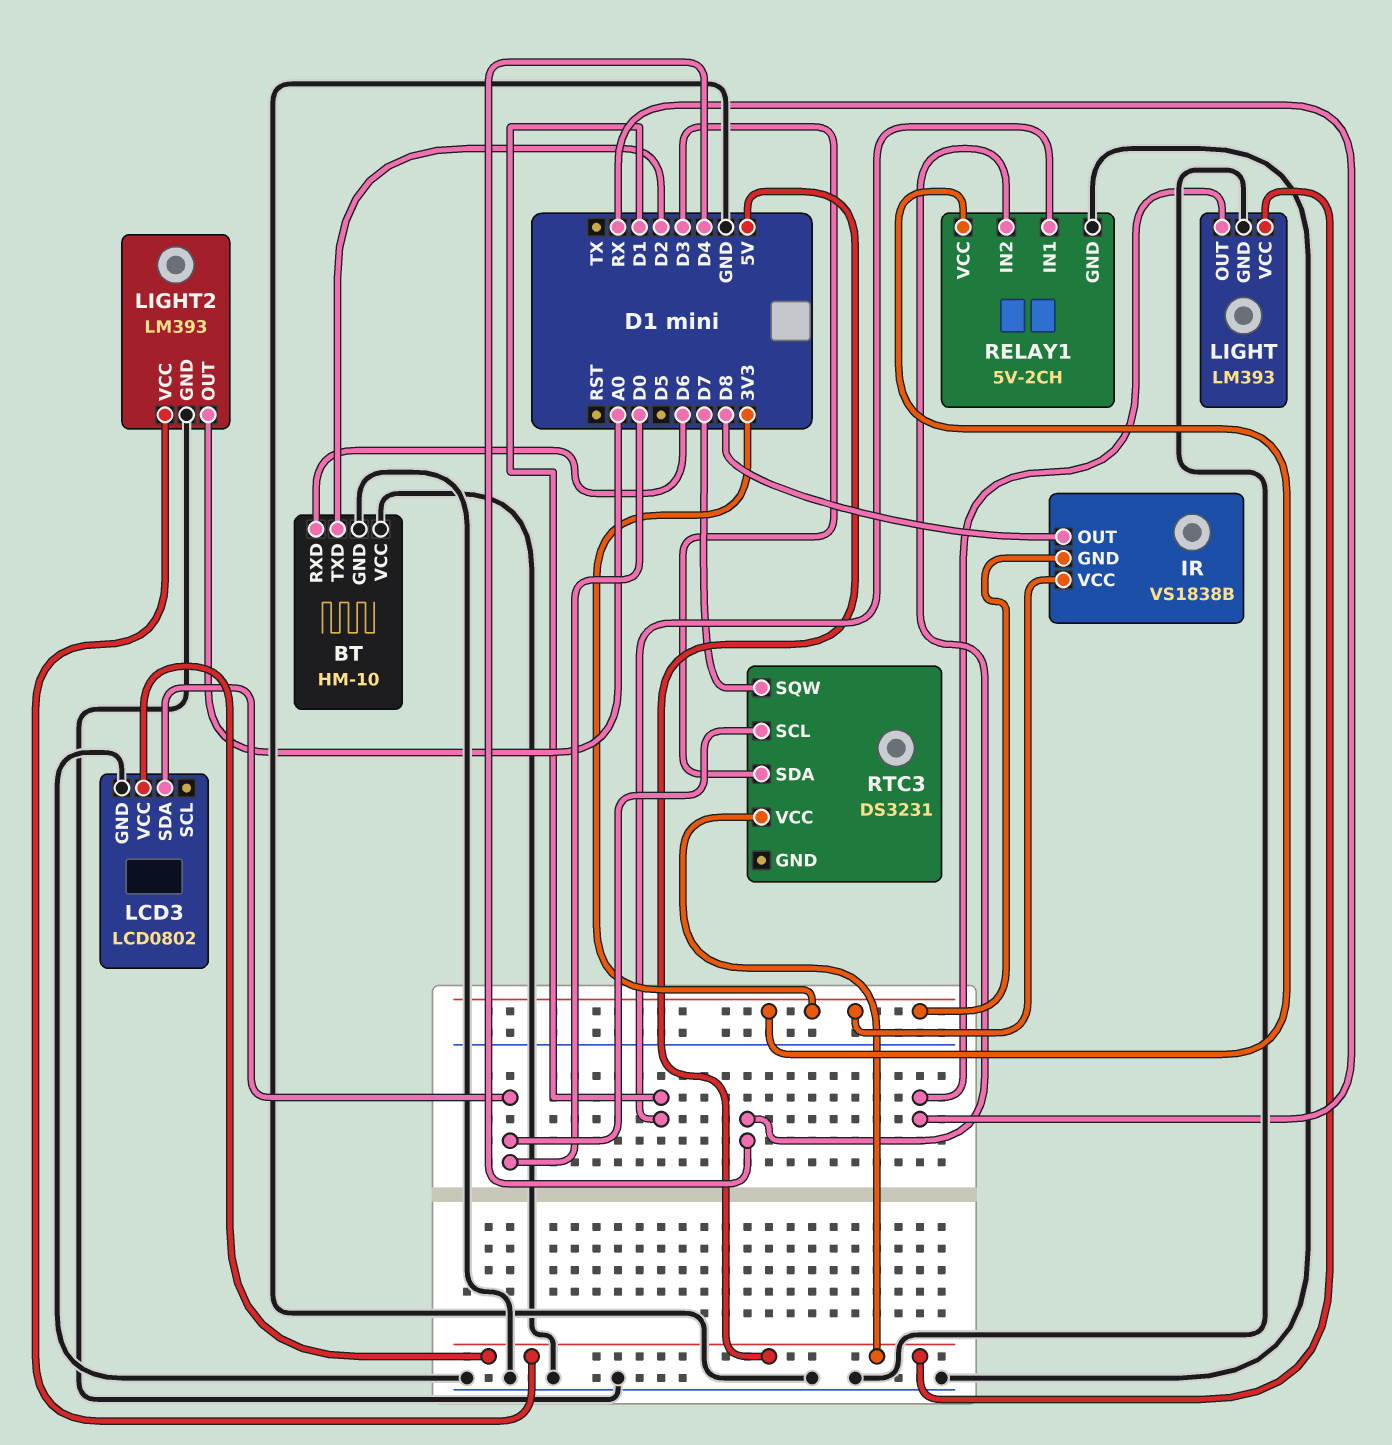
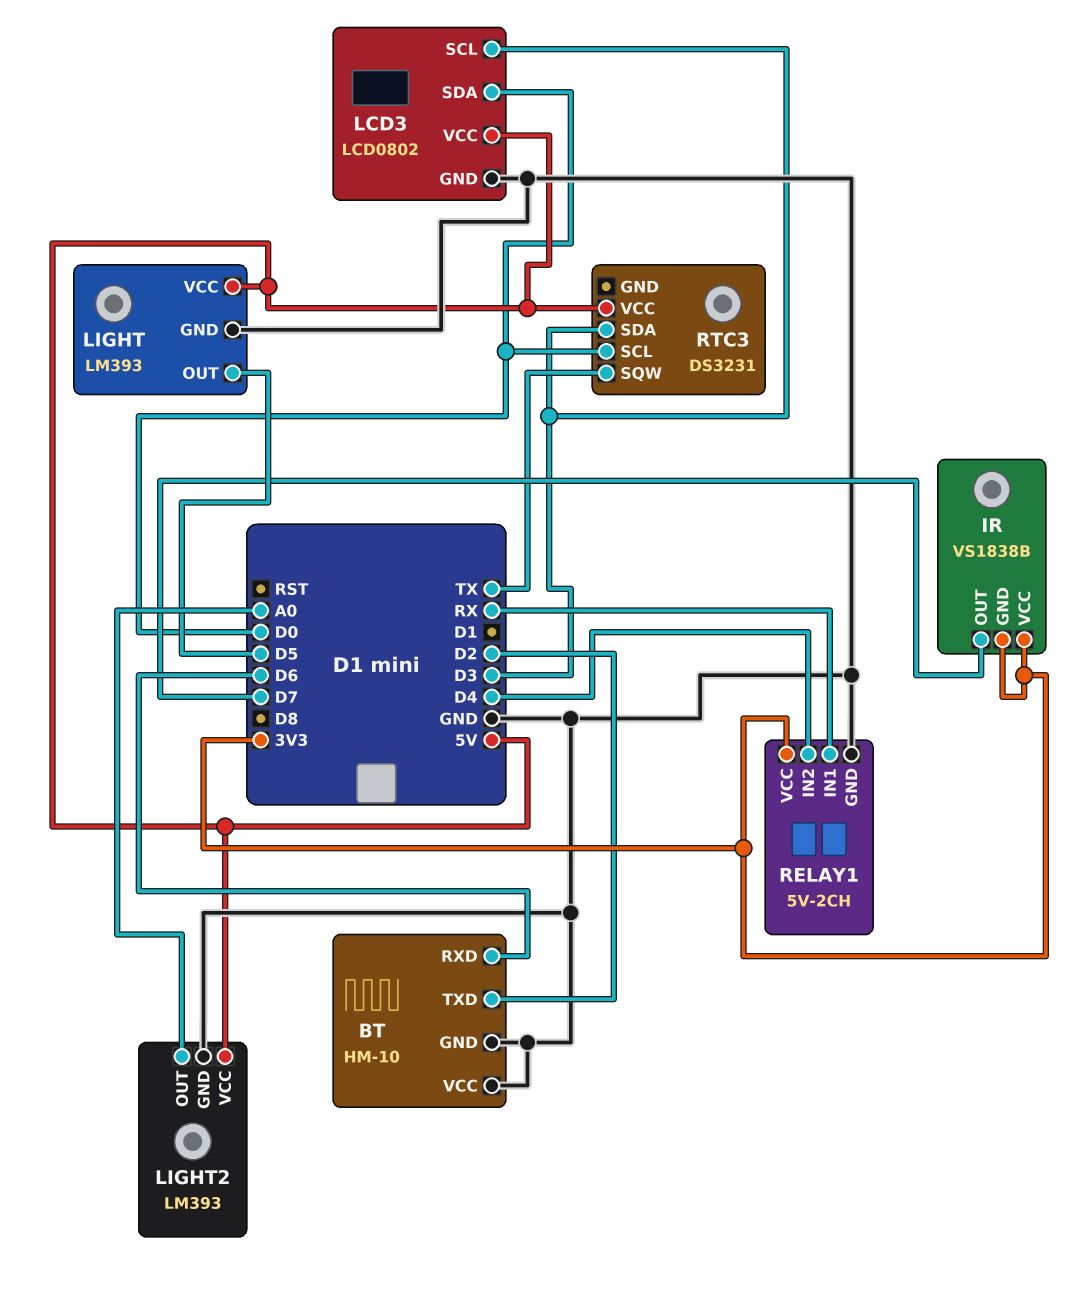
IR pin OUT: D8 -> D7
LCD3 pin SCL: none -> D3
LIGHT pin OUT: RX -> D5
RELAY1 pin IN1: D1 -> RX
RTC3 pin SQW: D7 -> TX

